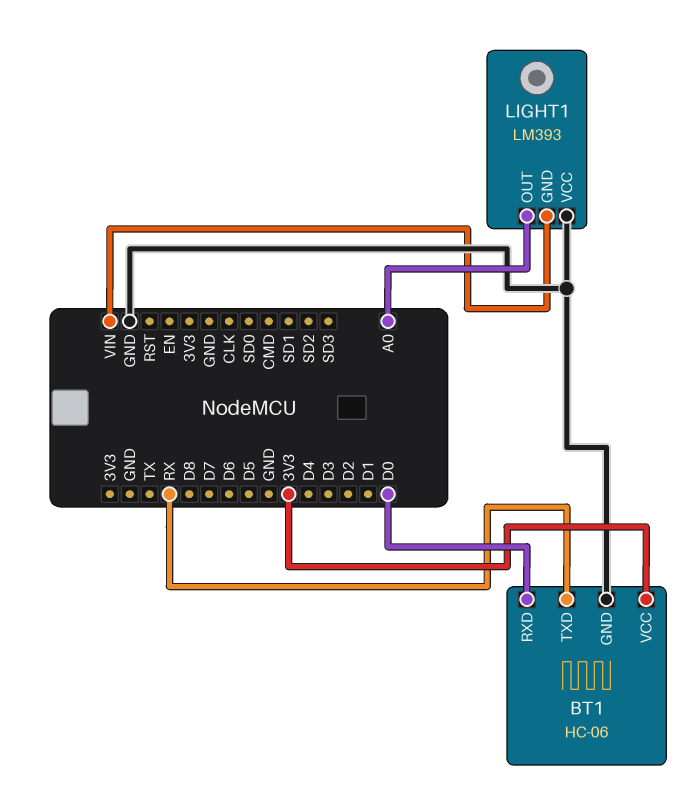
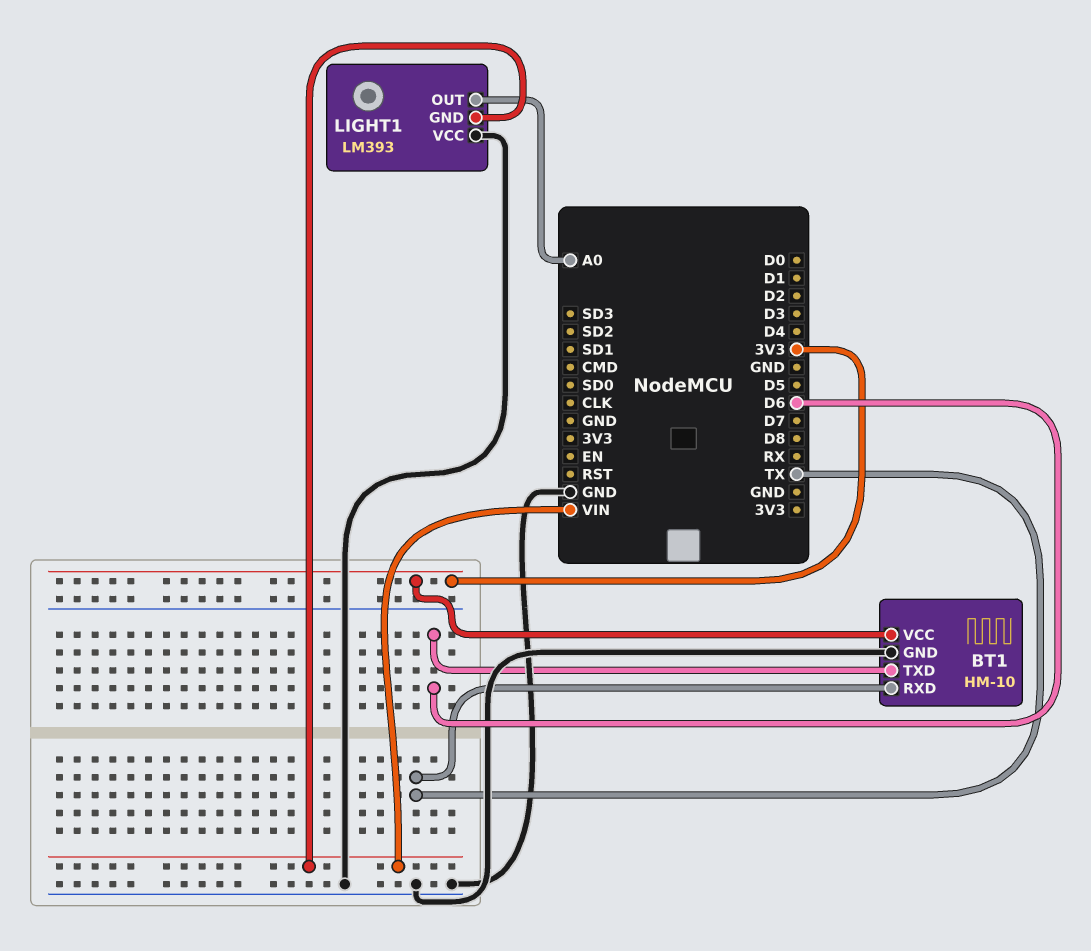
BT1: HC-06 -> HM-10
BT1 pin RXD: D0 -> TX
BT1 pin TXD: RX -> D6

